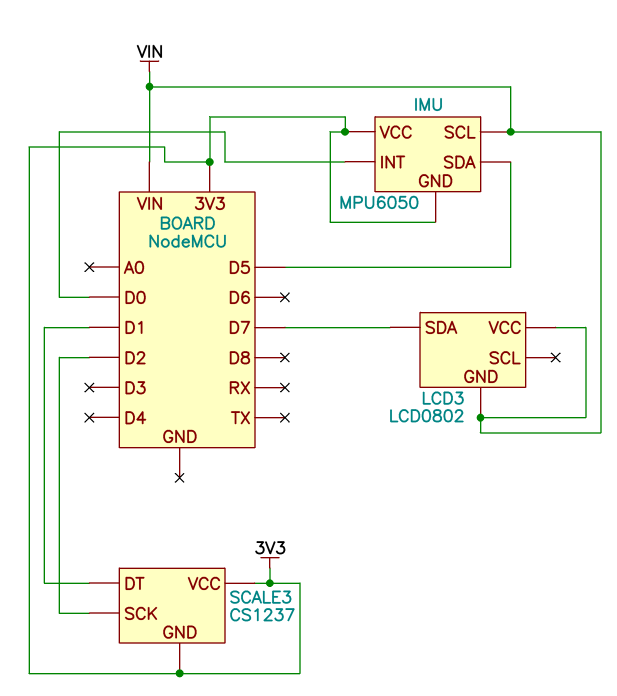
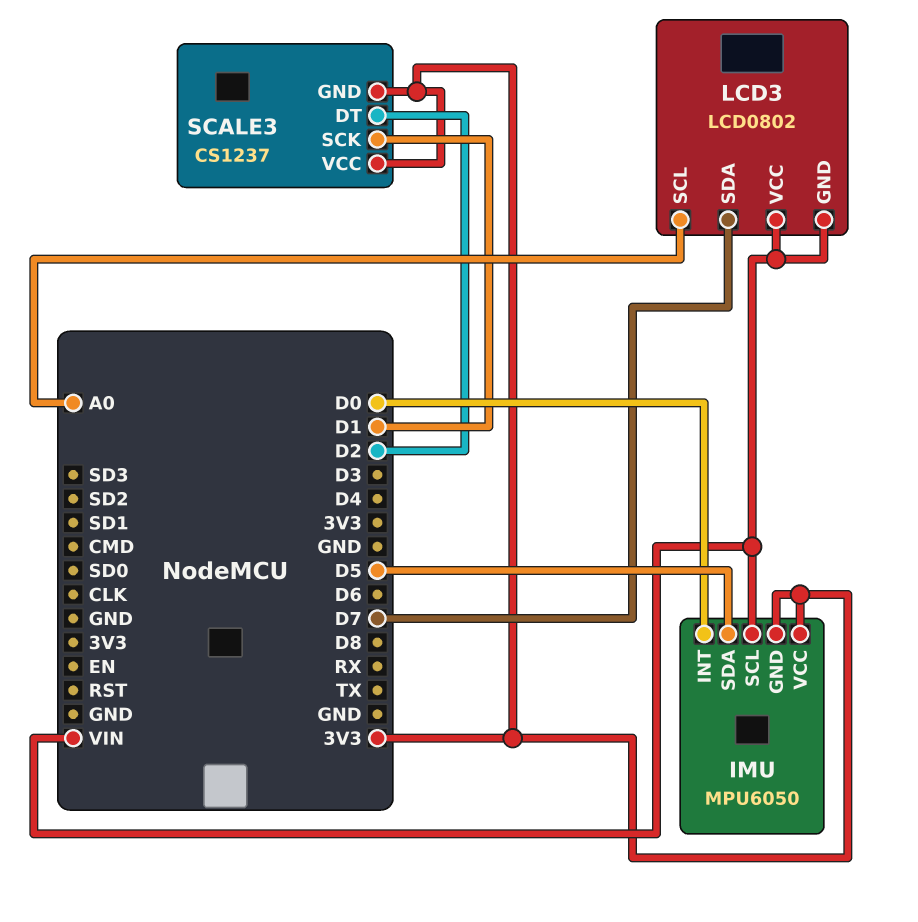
LCD3 pin SCL: none -> A0
SCALE3 pin DT: D1 -> D2
SCALE3 pin SCK: D2 -> D1

